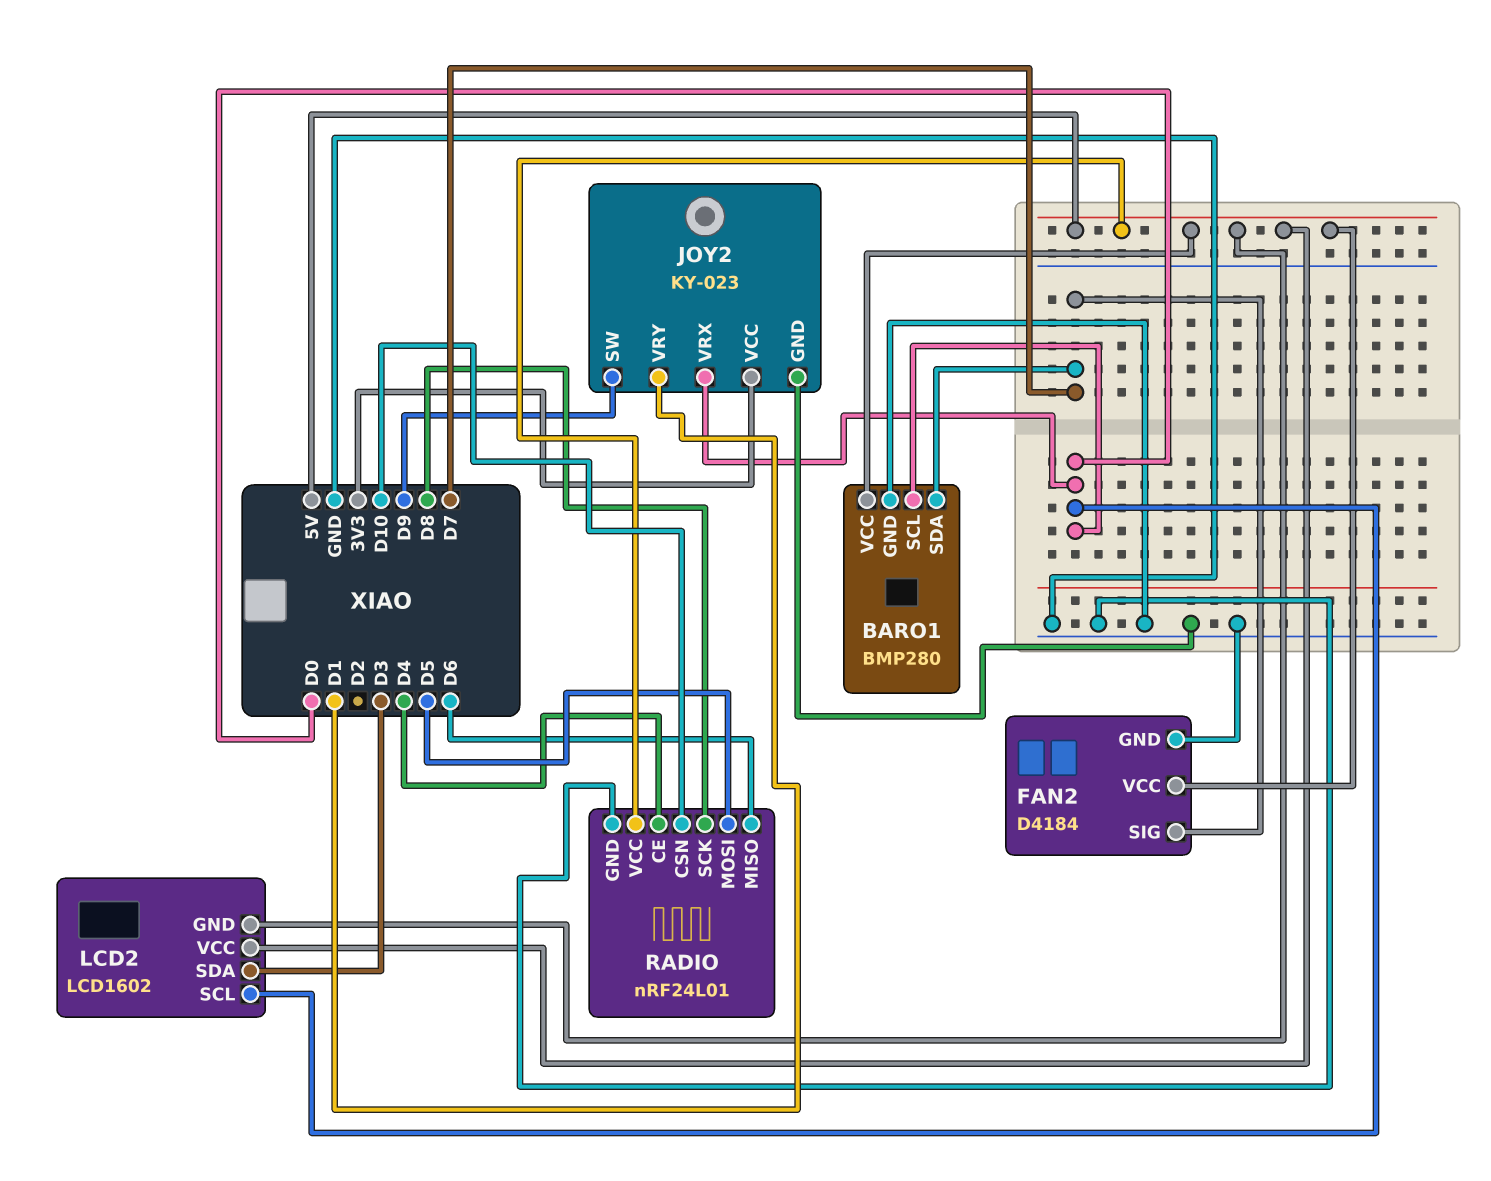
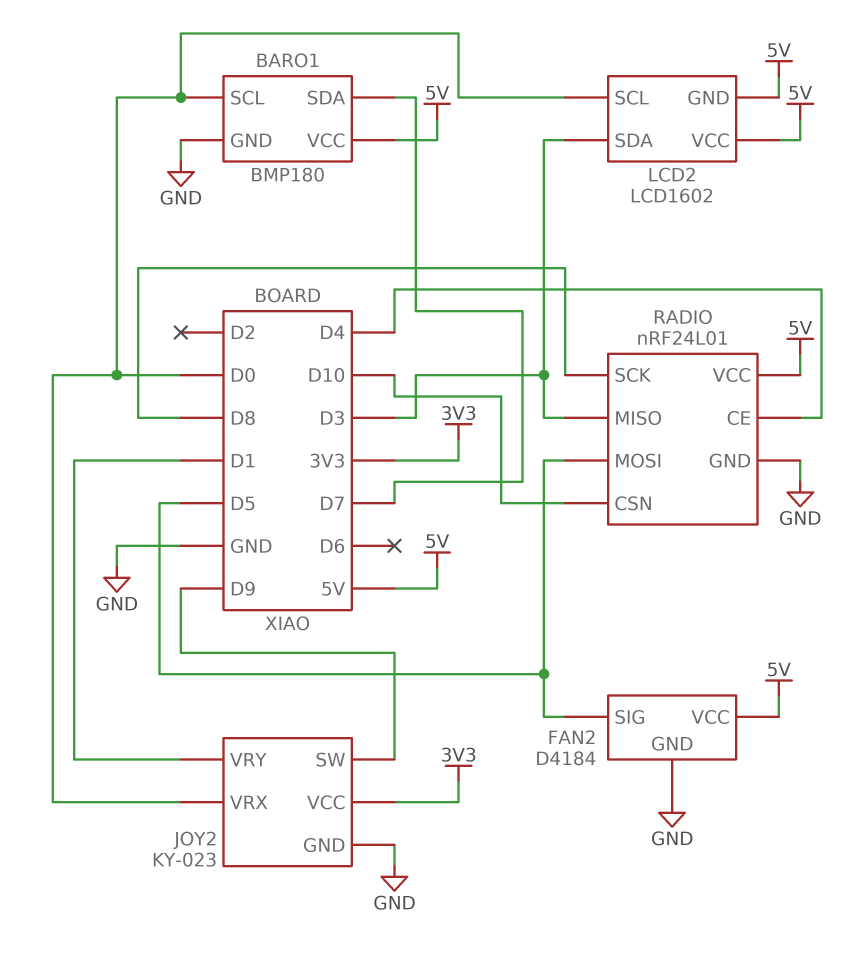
BARO1: BMP280 -> BMP180
FAN2 pin SIG: D7 -> D5
RADIO pin MISO: D6 -> D3

